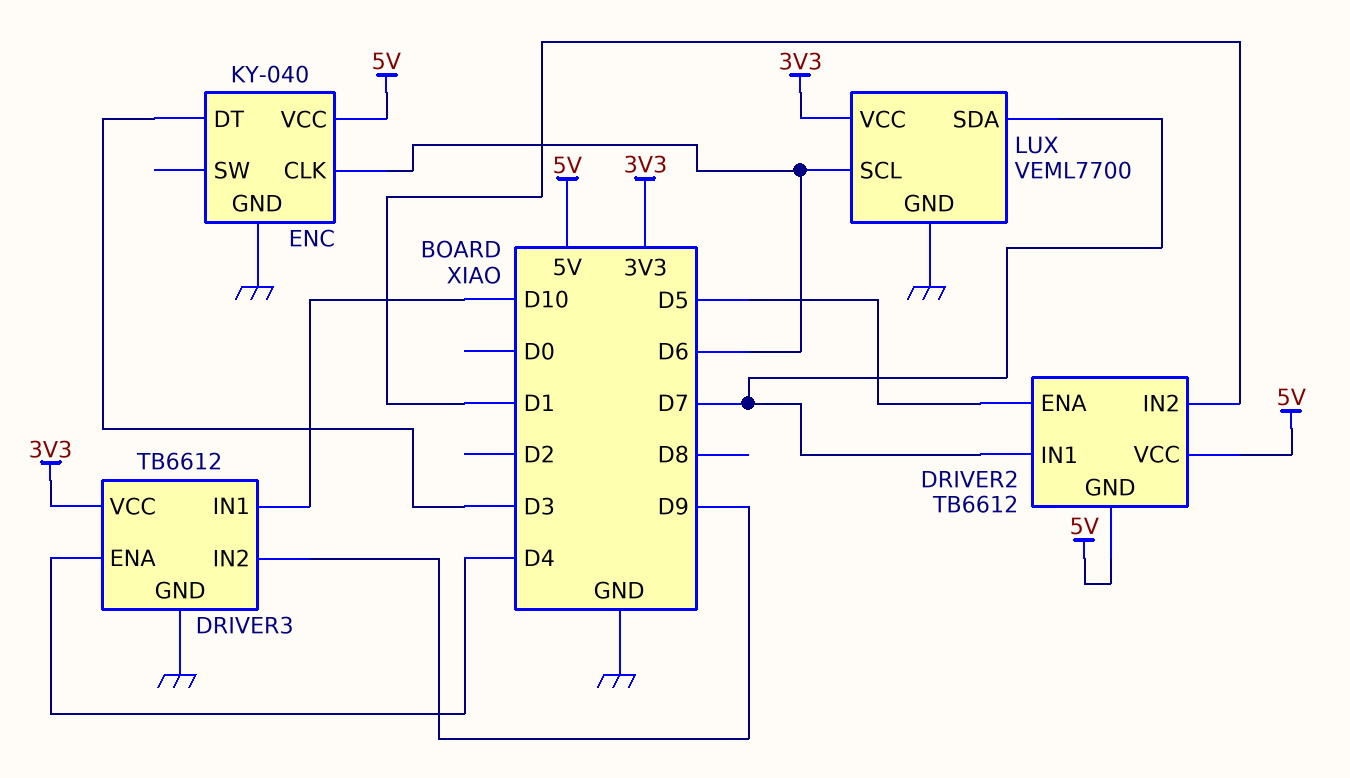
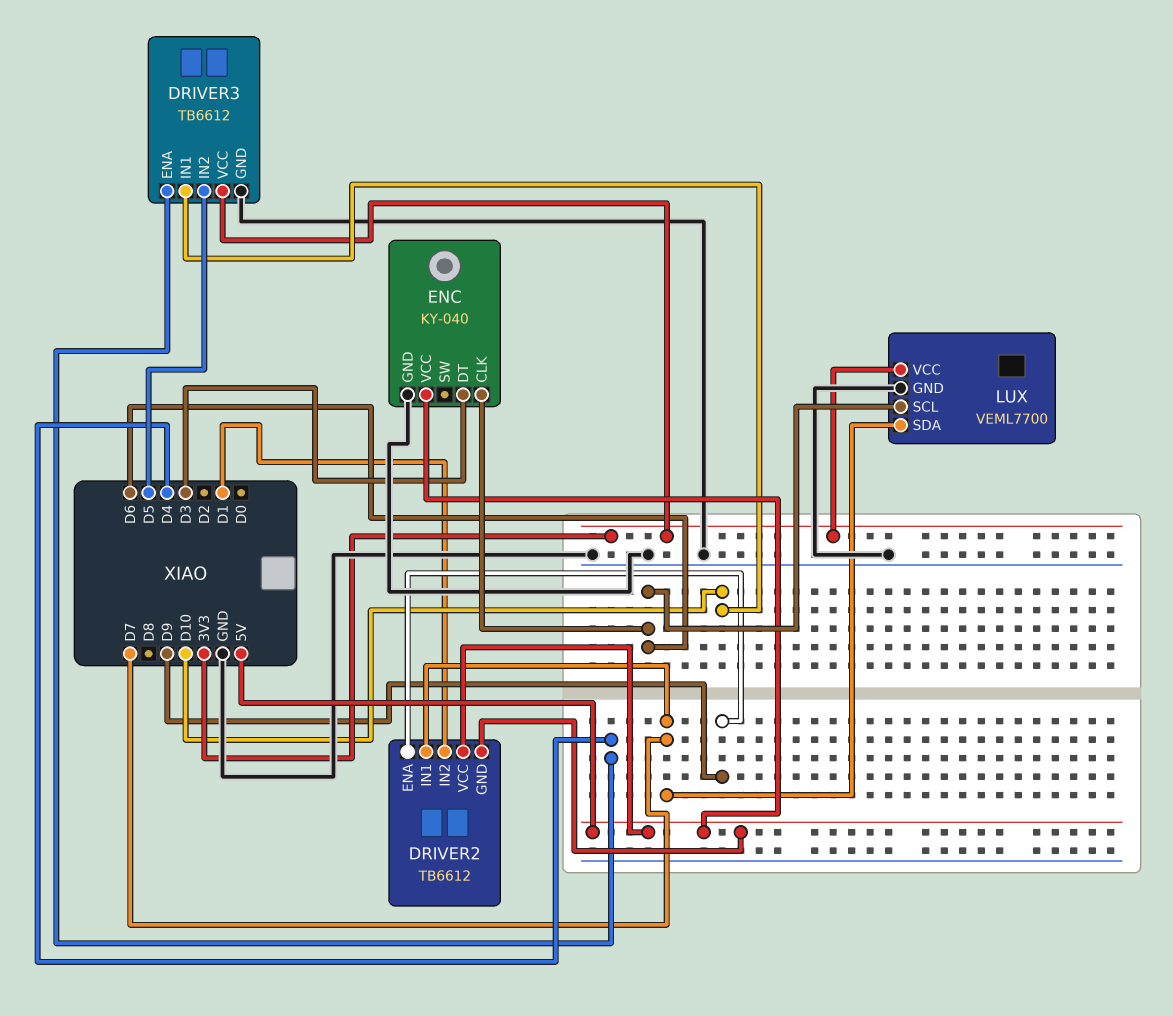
DRIVER2 pin ENA: D5 -> D9
DRIVER3 pin IN2: D9 -> D5

